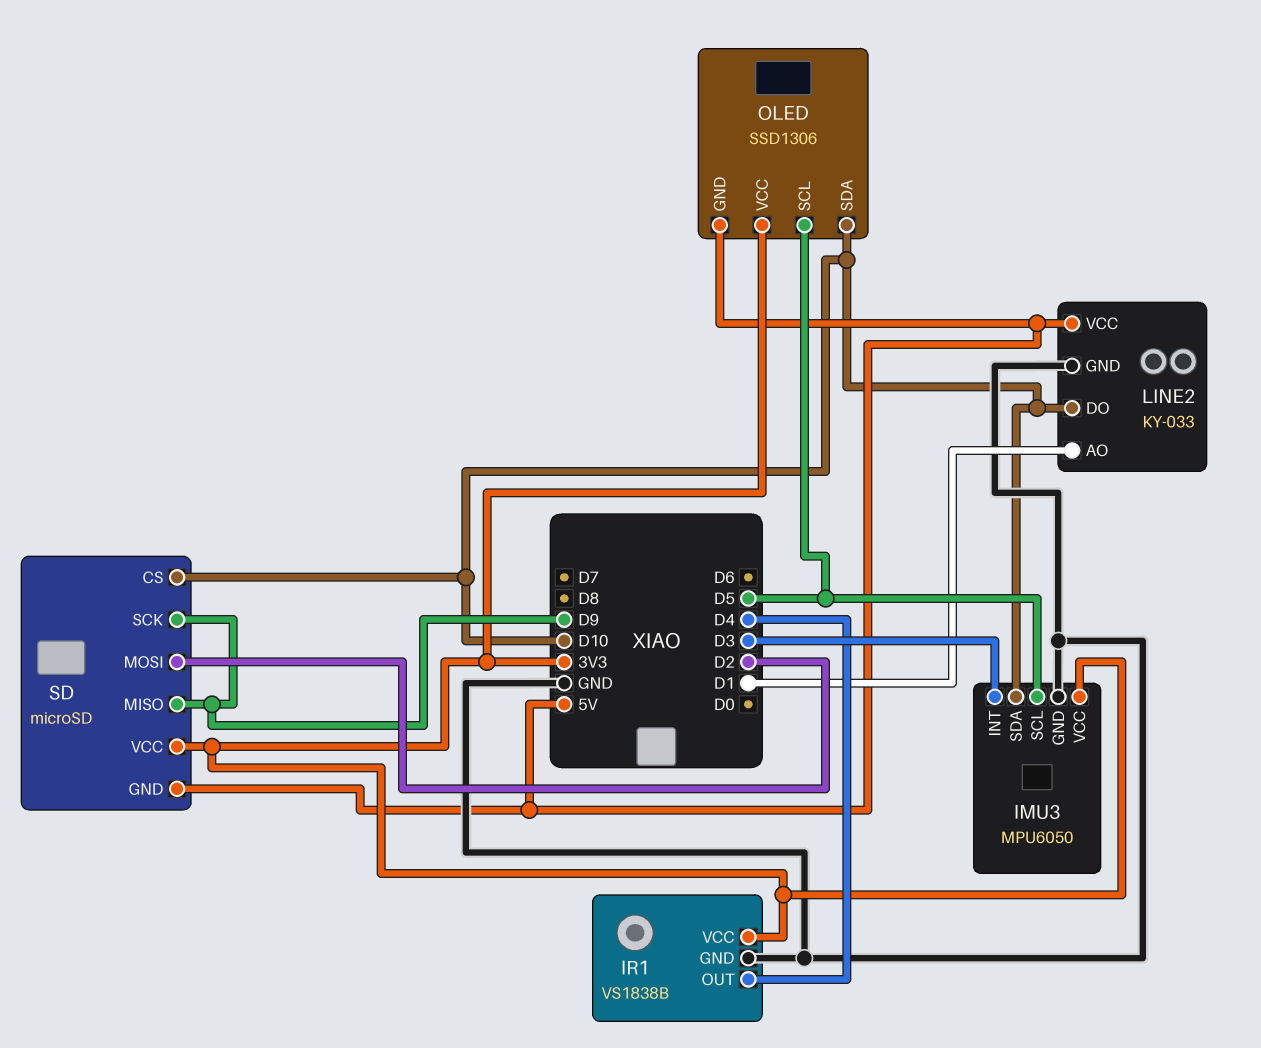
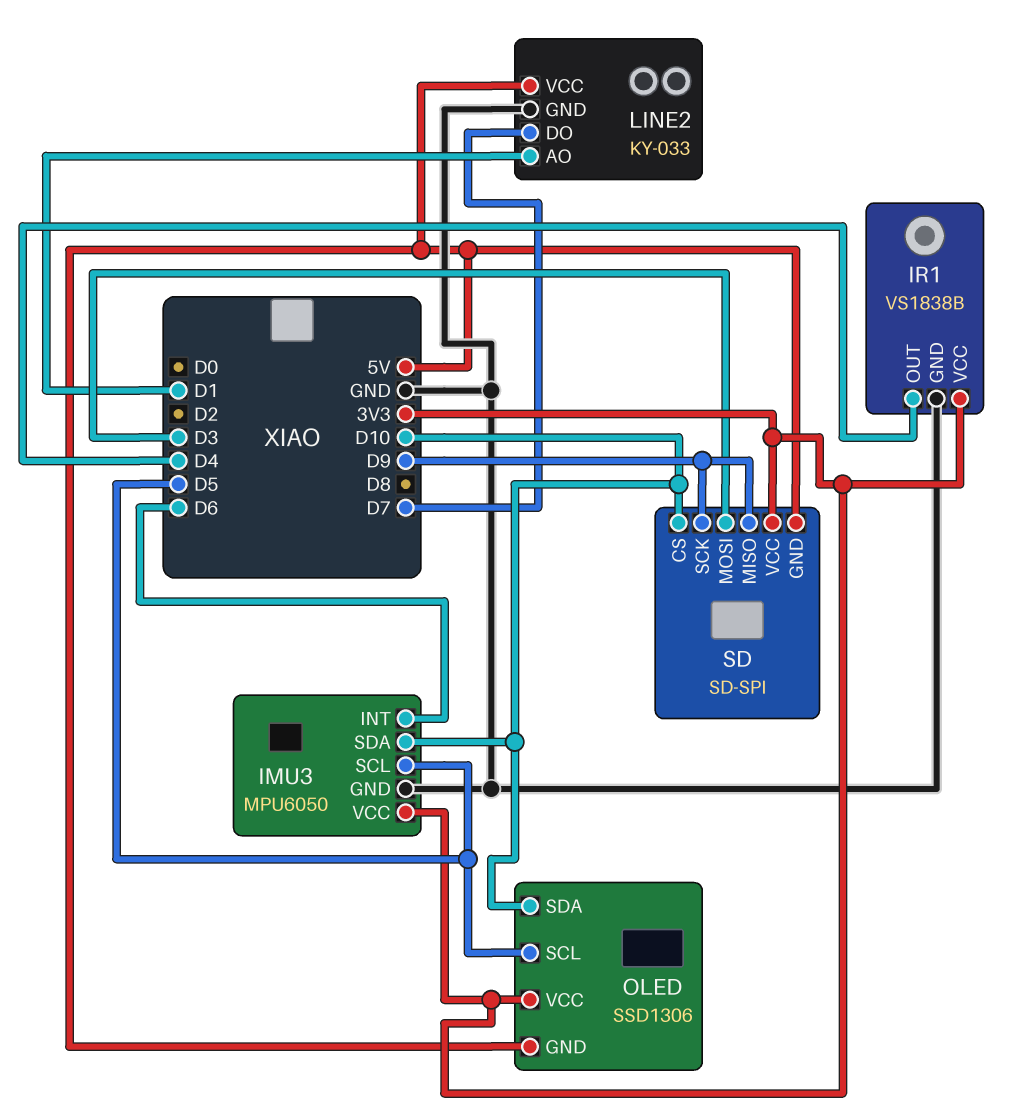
IMU3 pin INT: D3 -> D6
LINE2 pin DO: D10 -> D7
SD: microSD -> SD-SPI
SD pin MOSI: D2 -> D3

